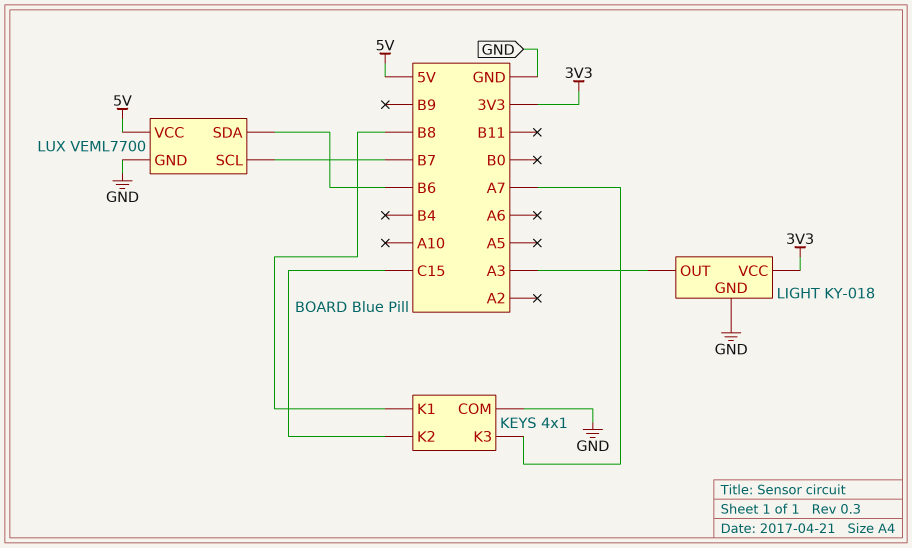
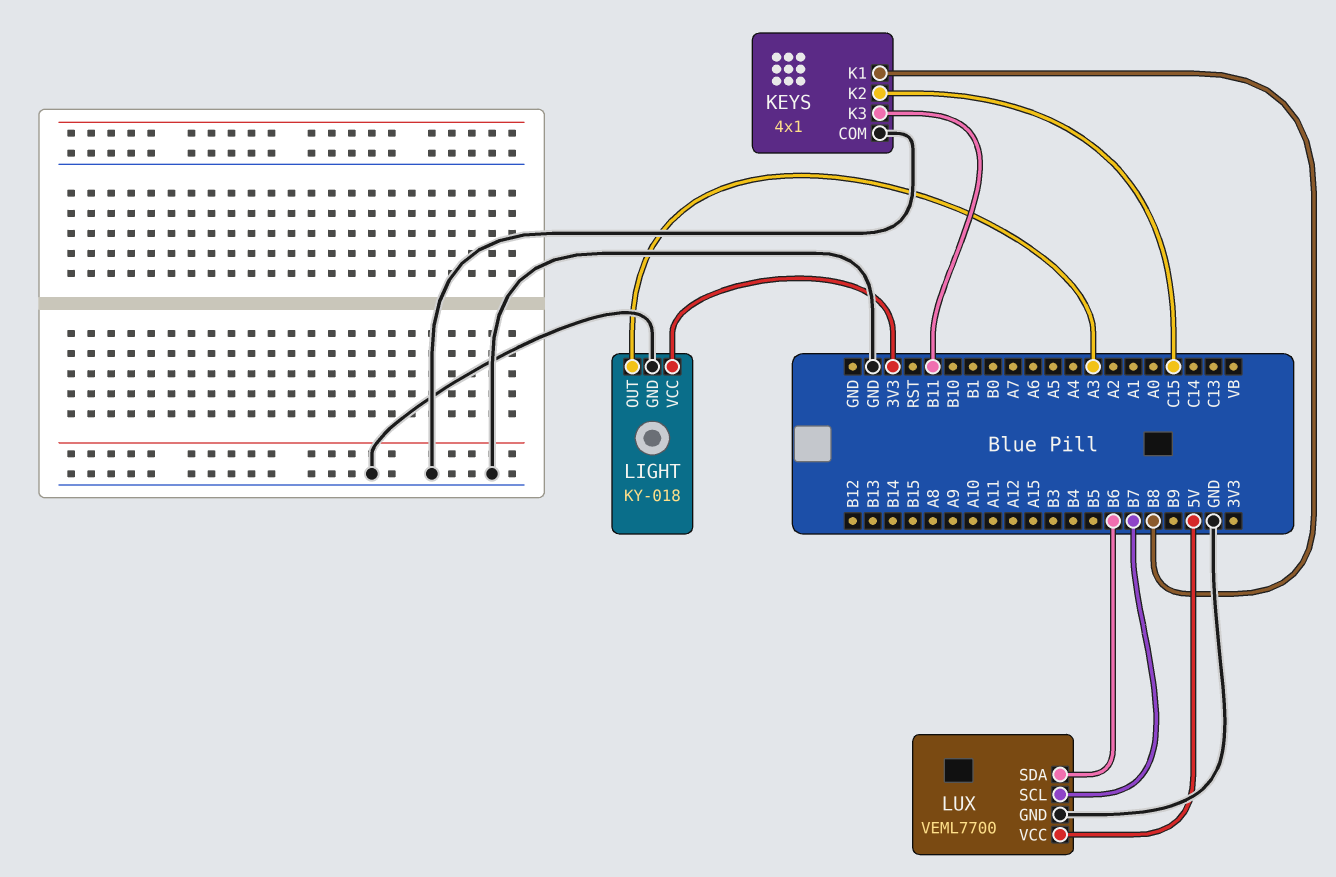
KEYS pin K3: A7 -> B11

